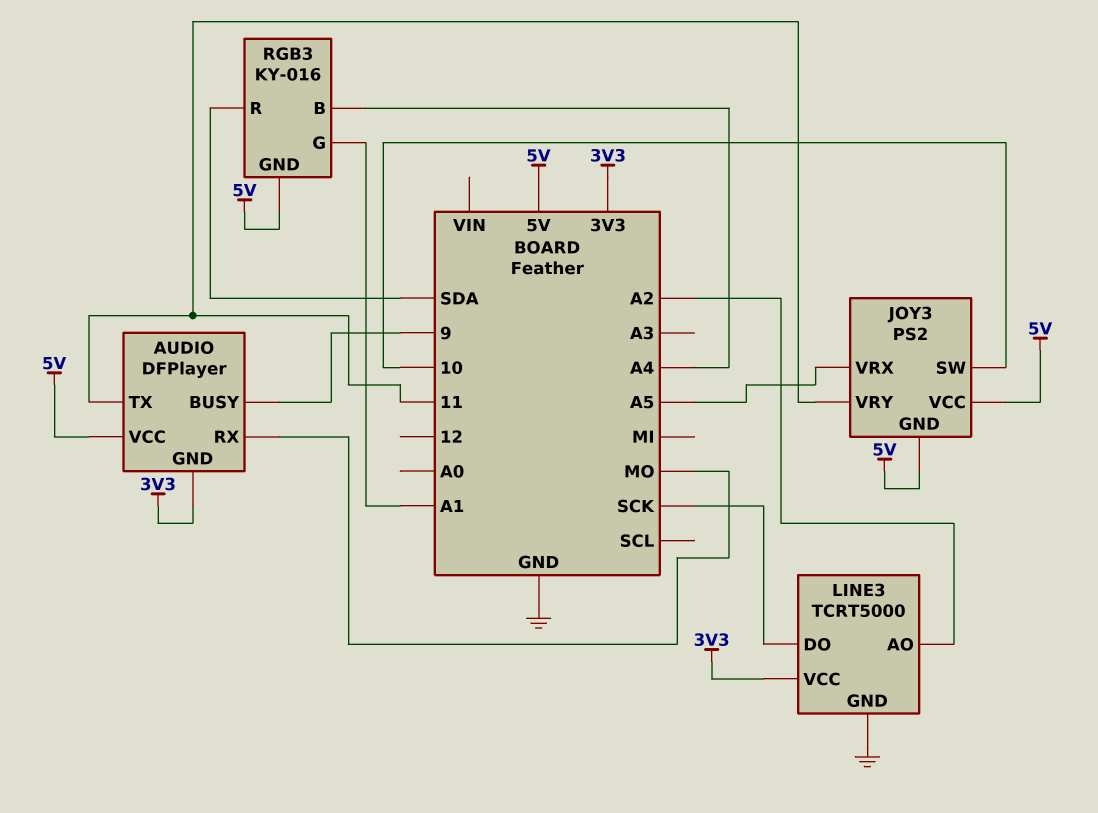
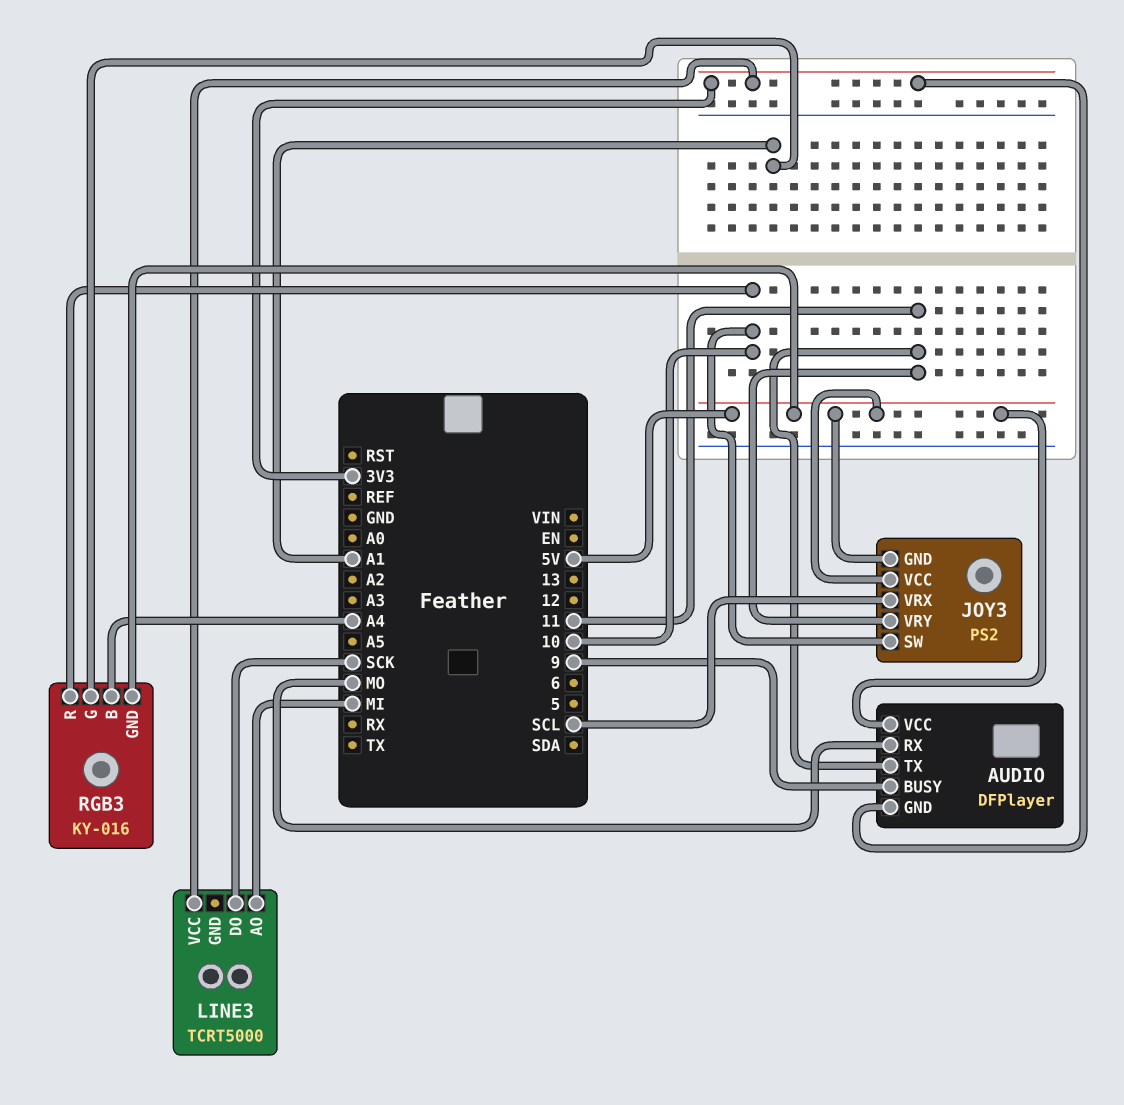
JOY3 pin VRX: A5 -> SCL
LINE3 pin AO: A2 -> MI
LINE3 pin GND: GND -> none
RGB3 pin R: SDA -> 10

